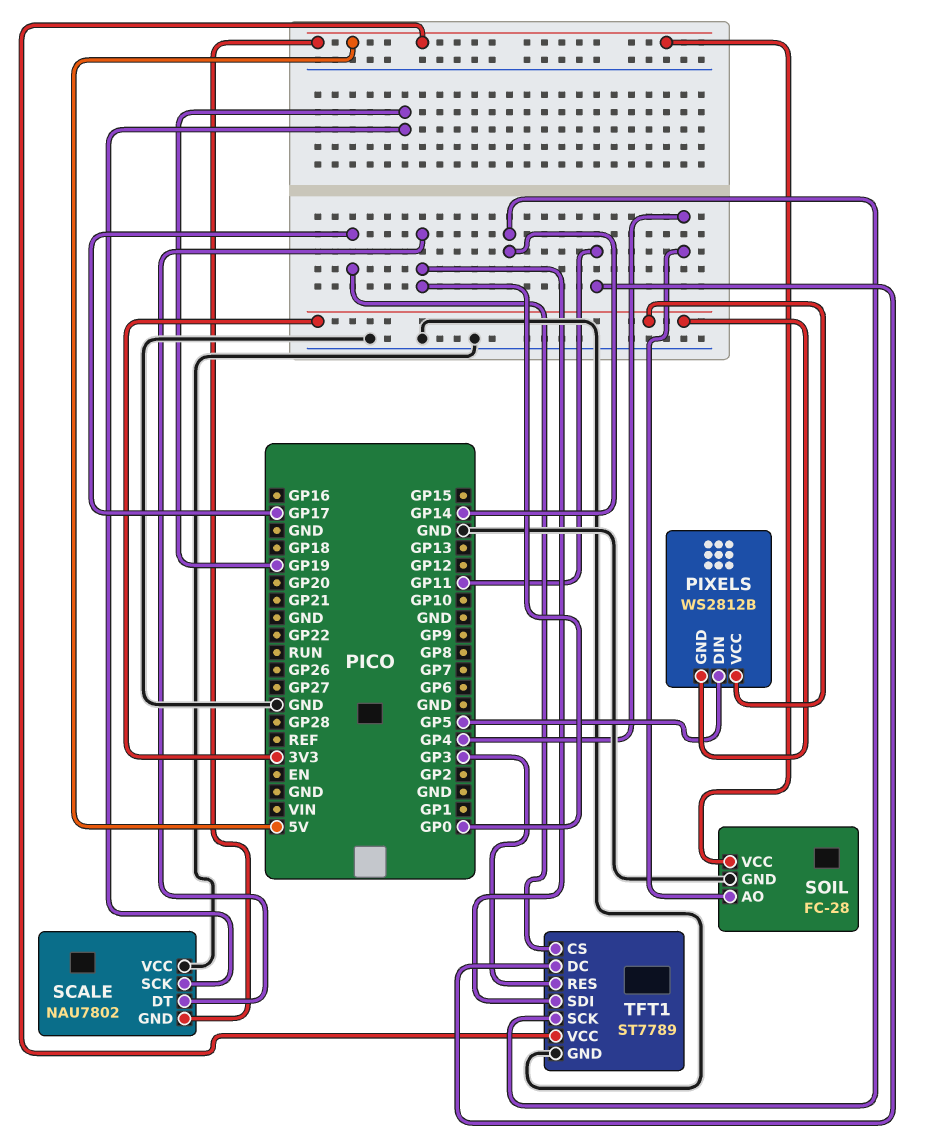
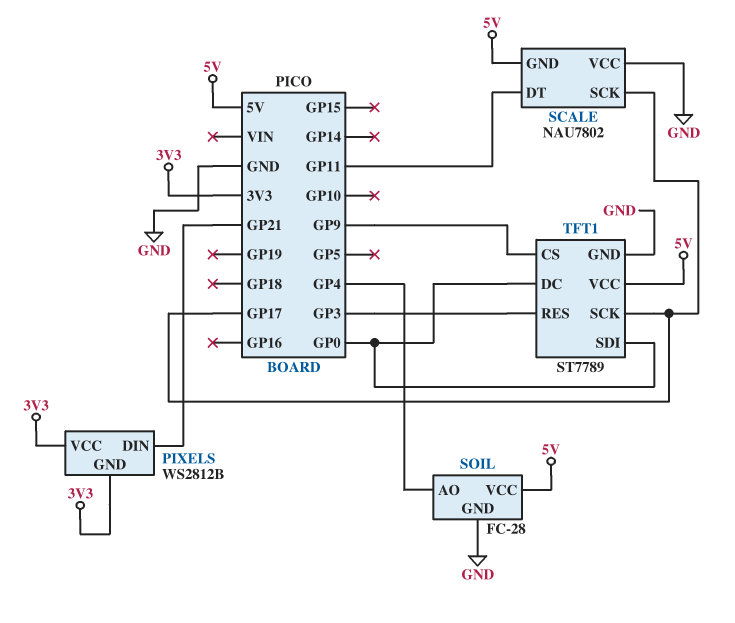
PIXELS pin DIN: GP5 -> GP21
SCALE pin DT: GP0 -> GP11
SCALE pin SCK: GP19 -> GP17
TFT1 pin CS: GP17 -> GP9
TFT1 pin DC: GP11 -> GP0
TFT1 pin SCK: GP14 -> GP17

